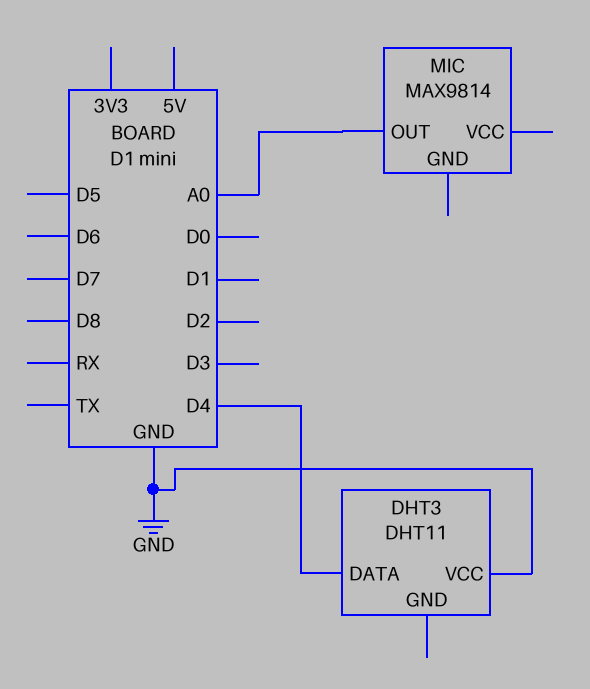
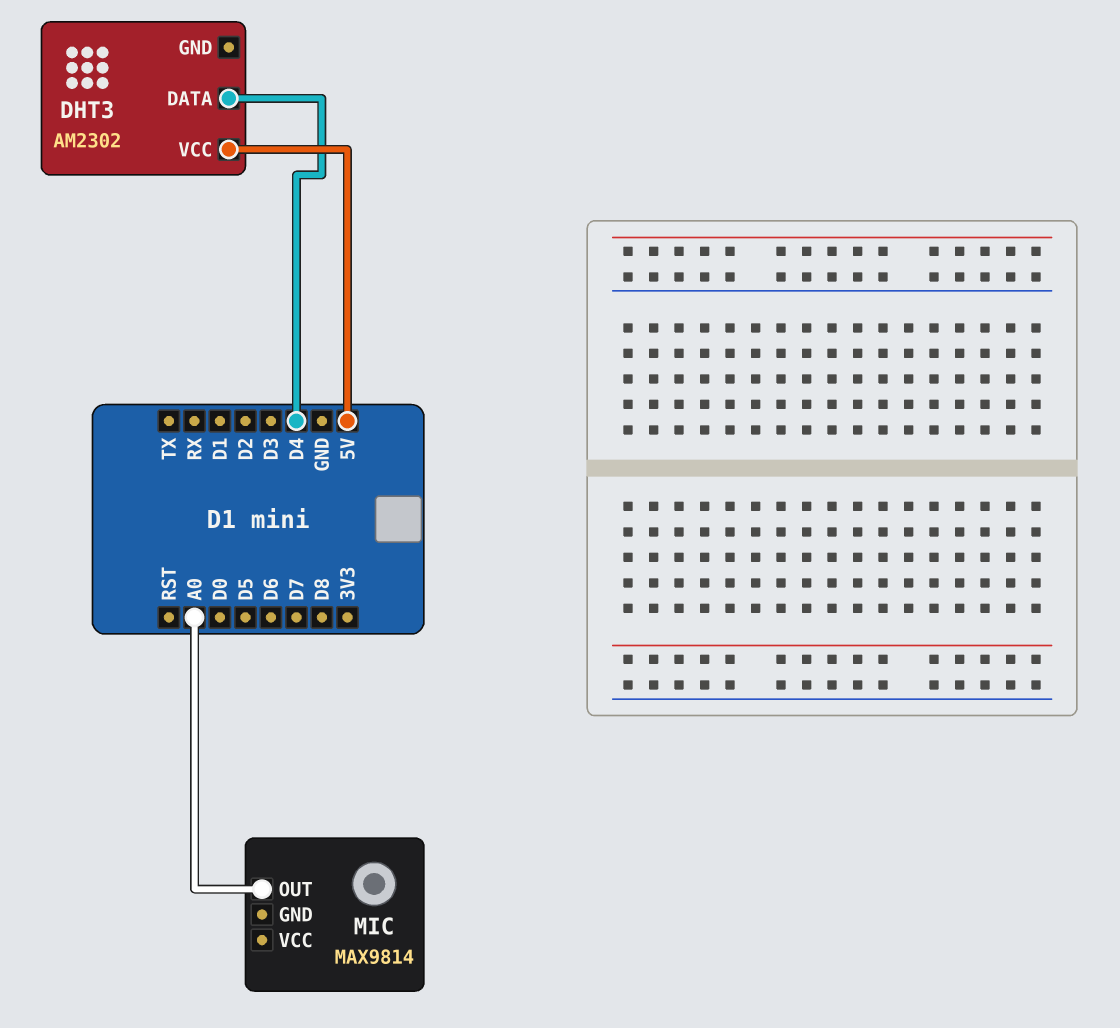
DHT3: DHT11 -> AM2302
DHT3 pin VCC: GND -> 5V

